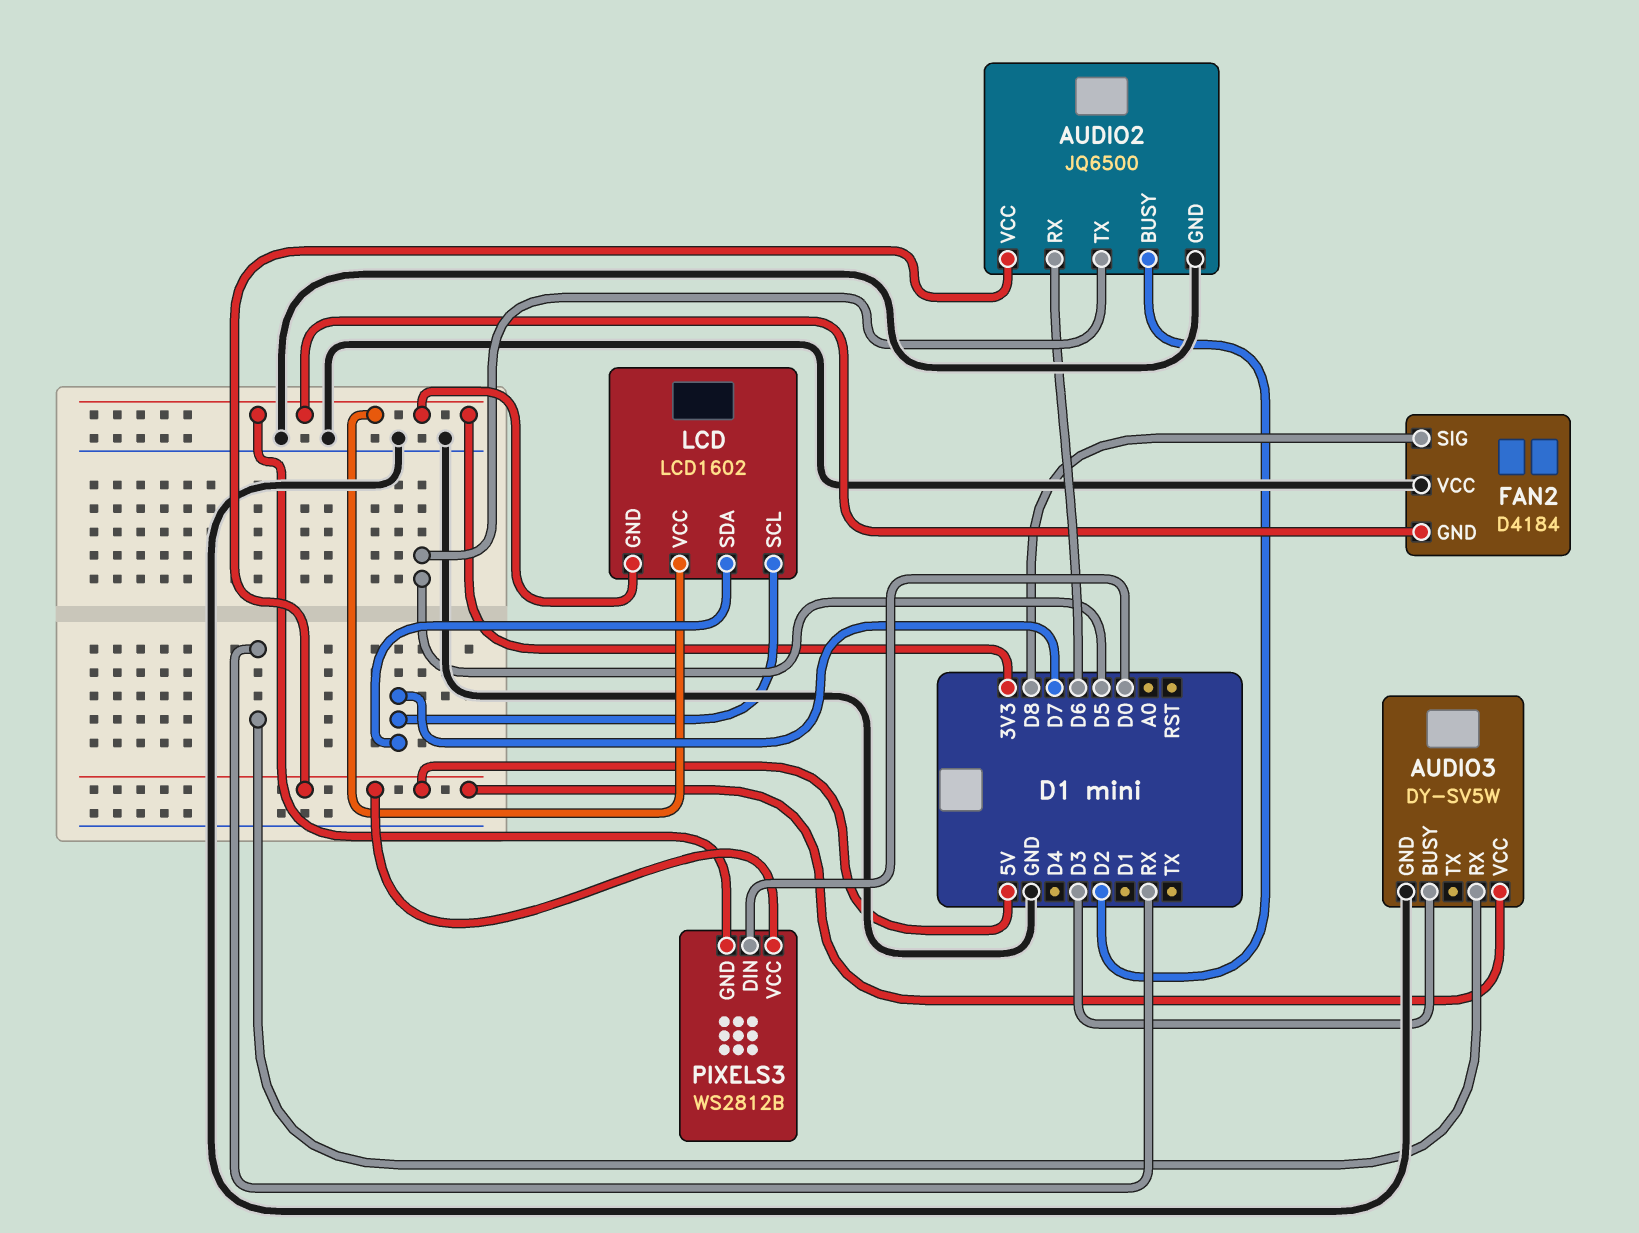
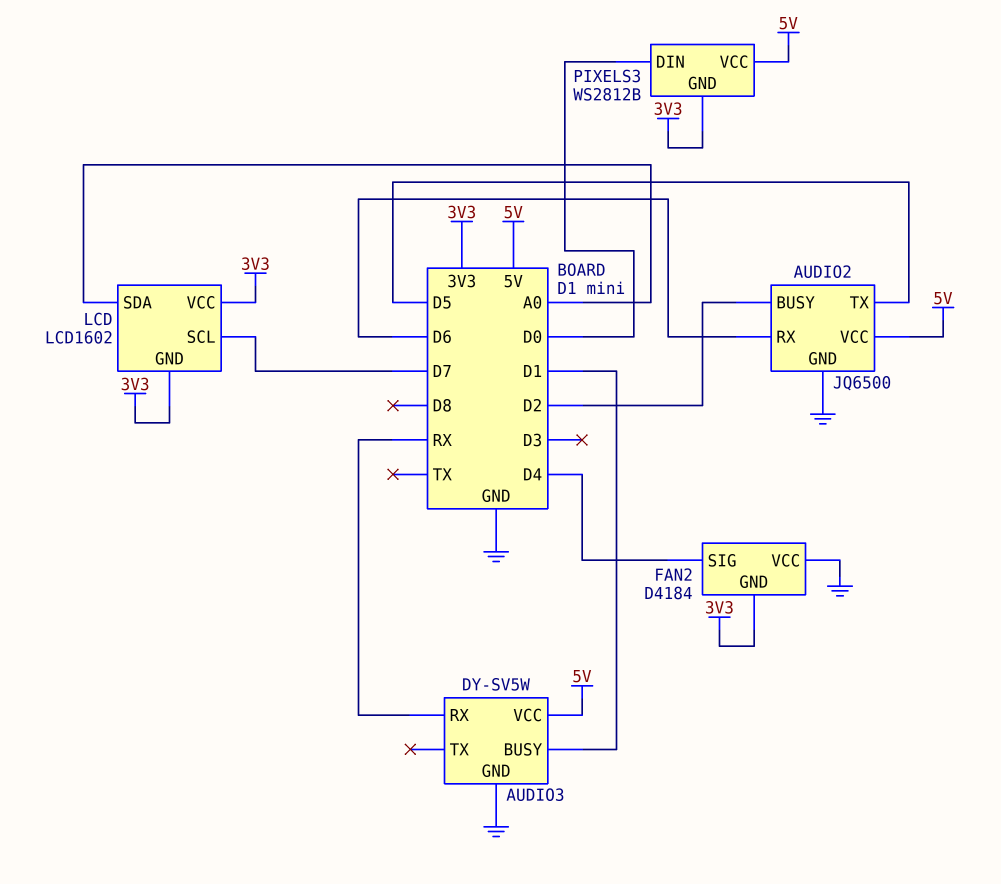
AUDIO3 pin BUSY: D3 -> D1
FAN2 pin SIG: D8 -> D4
LCD pin SDA: D7 -> A0

